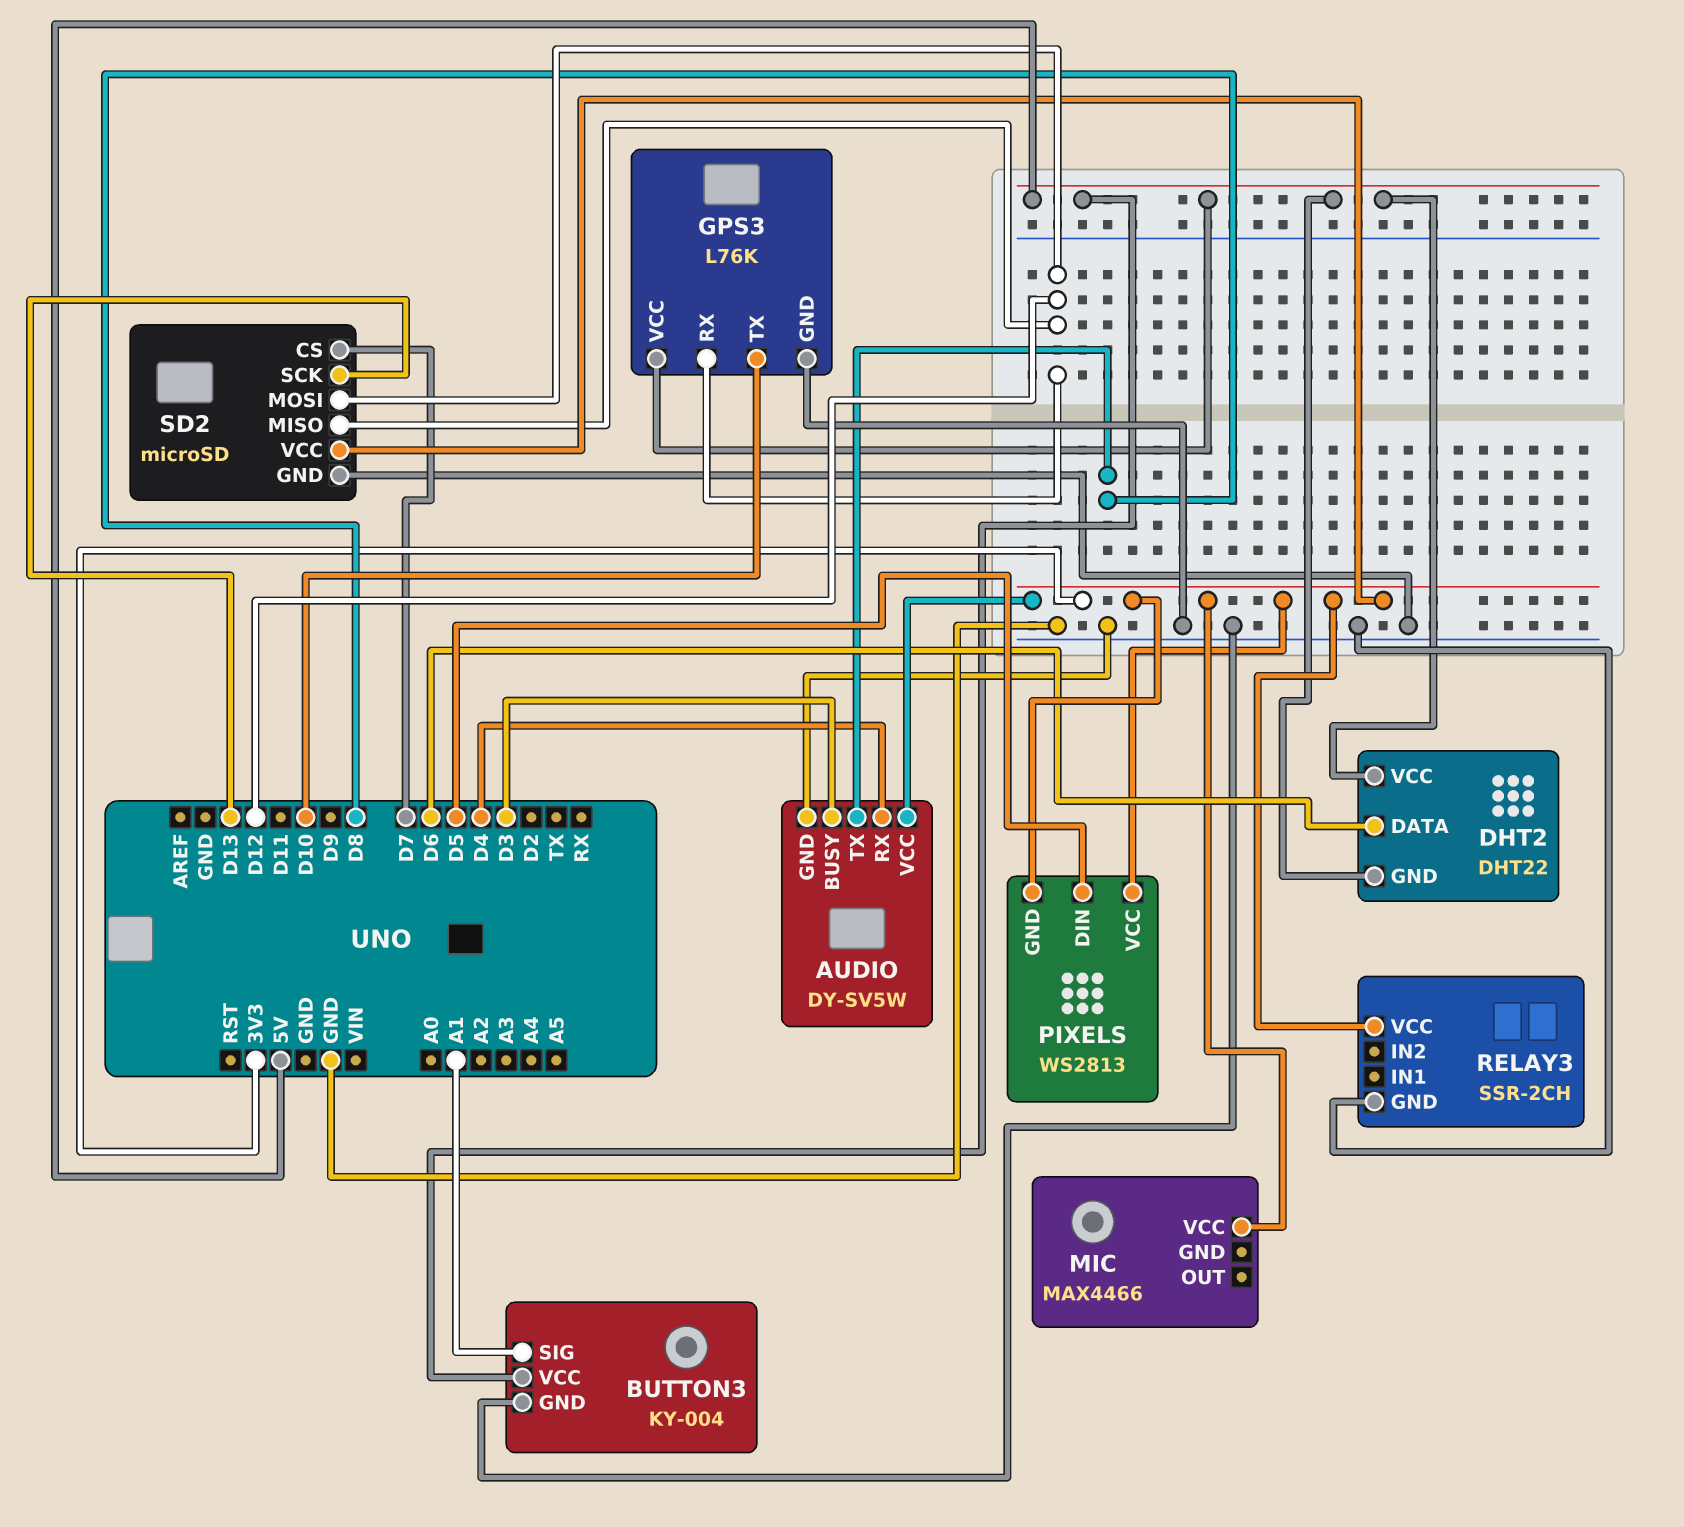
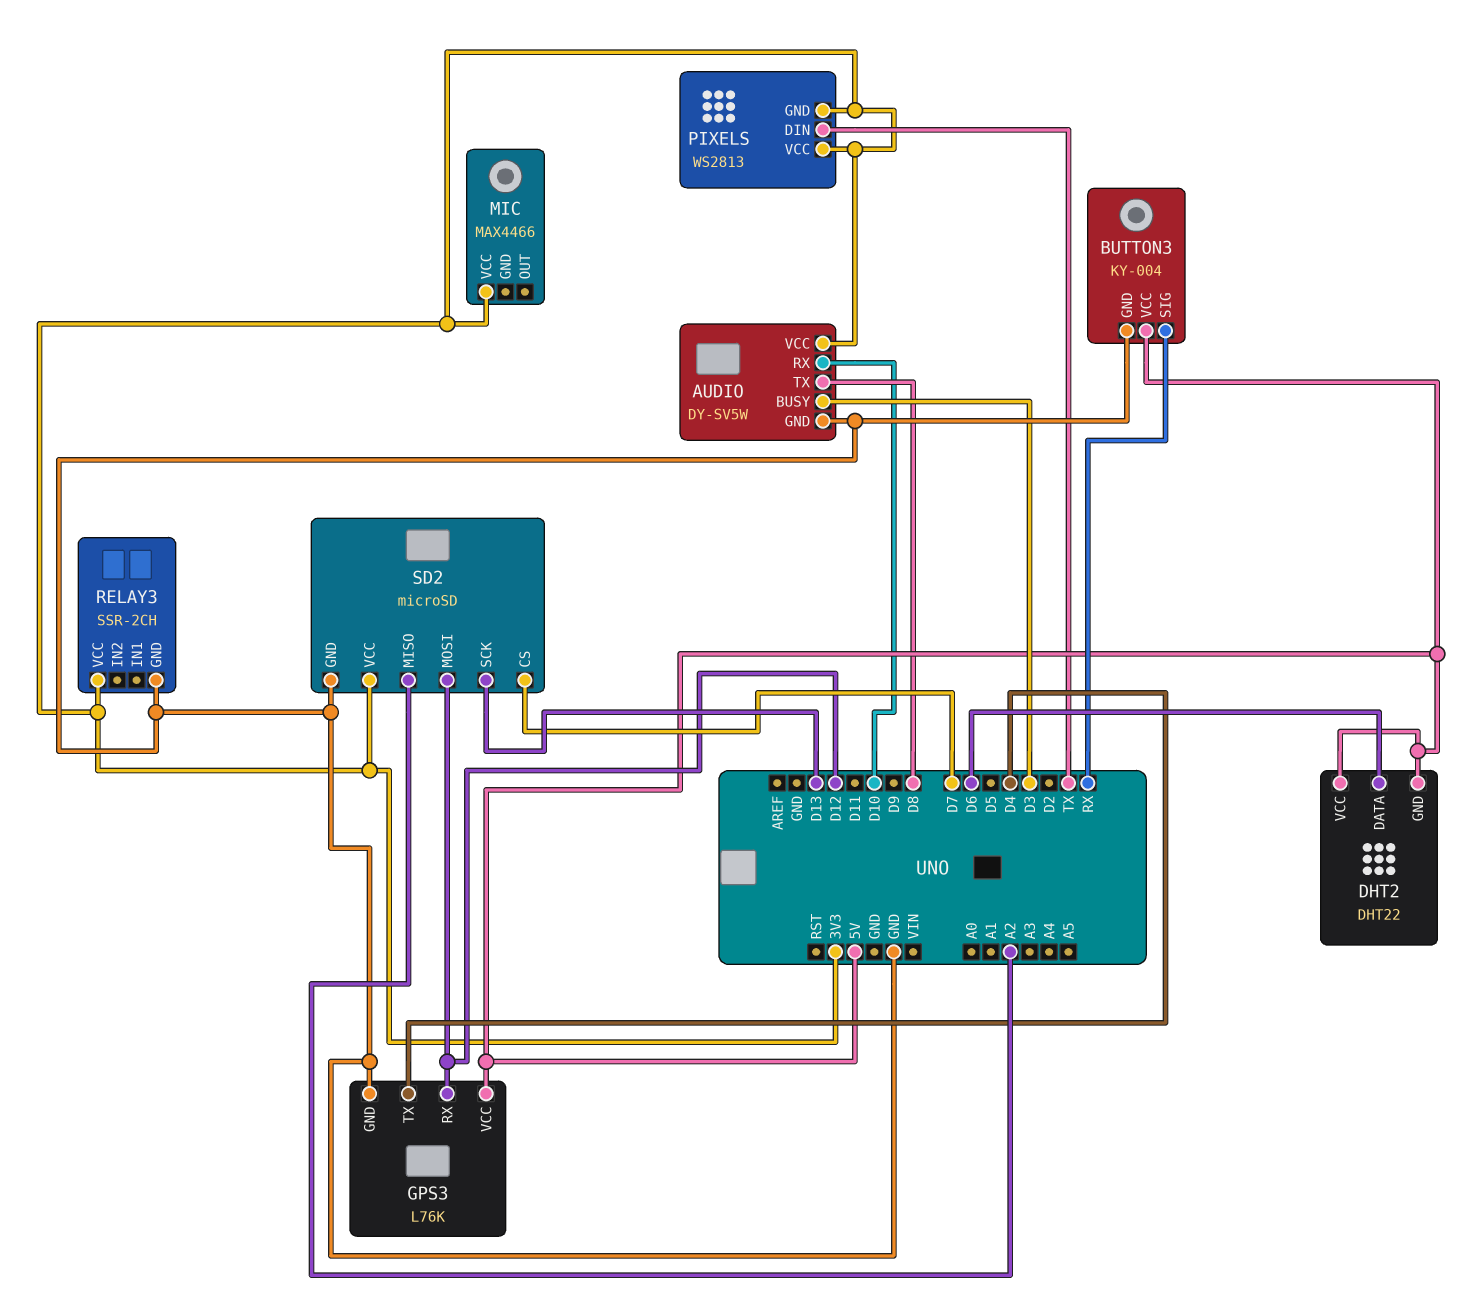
AUDIO pin RX: D4 -> D10
BUTTON3 pin SIG: A1 -> RX
GPS3 pin TX: D10 -> D4
PIXELS pin DIN: D5 -> TX
SD2 pin MISO: D12 -> A2

